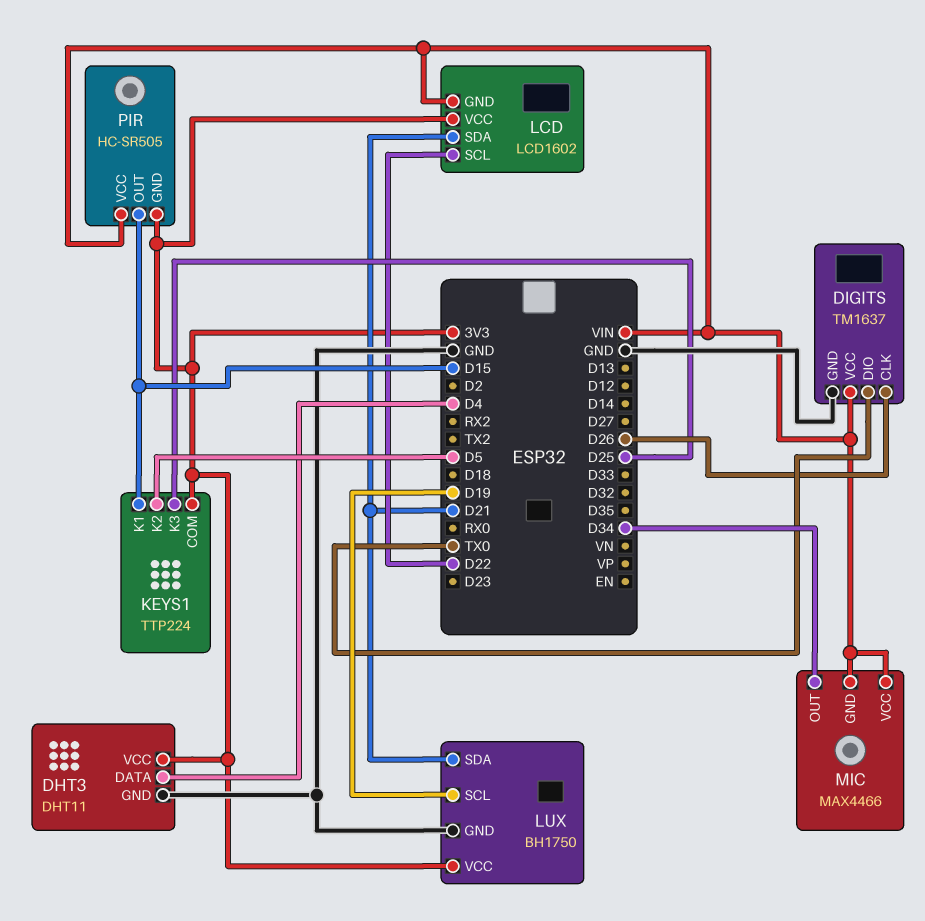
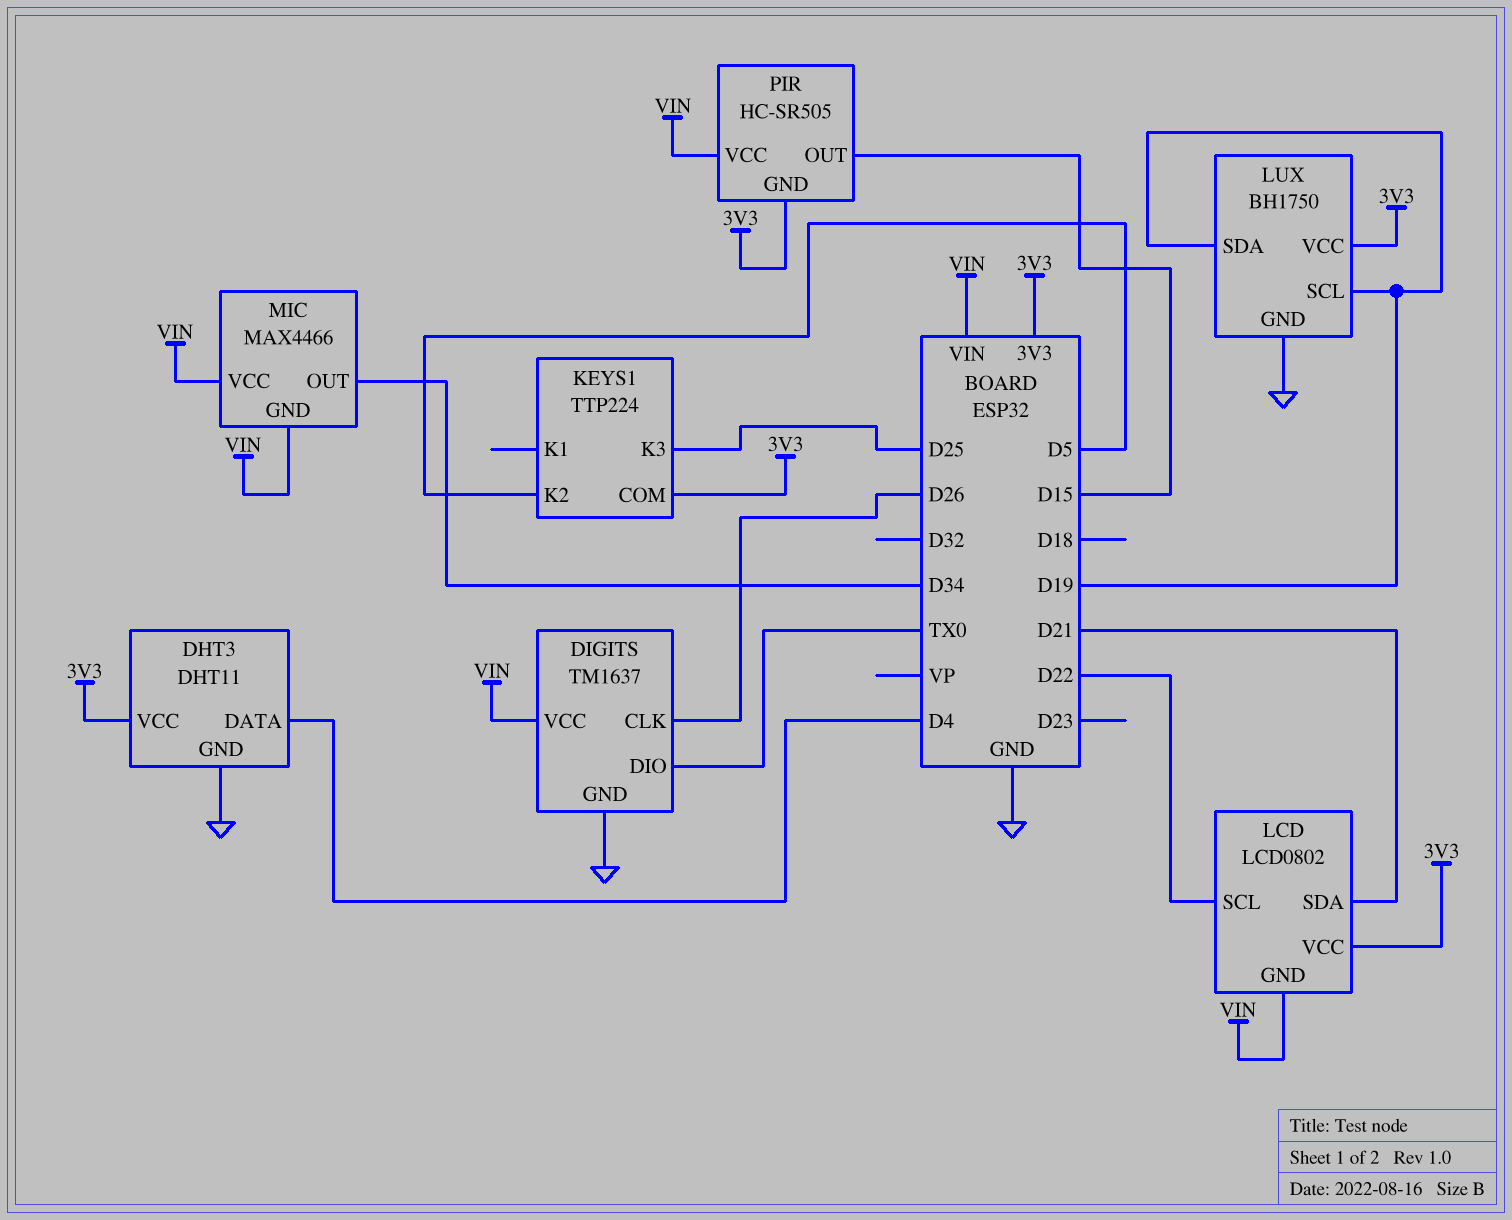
KEYS1 pin K1: D15 -> none
LCD: LCD1602 -> LCD0802
LUX pin SDA: D21 -> D19

